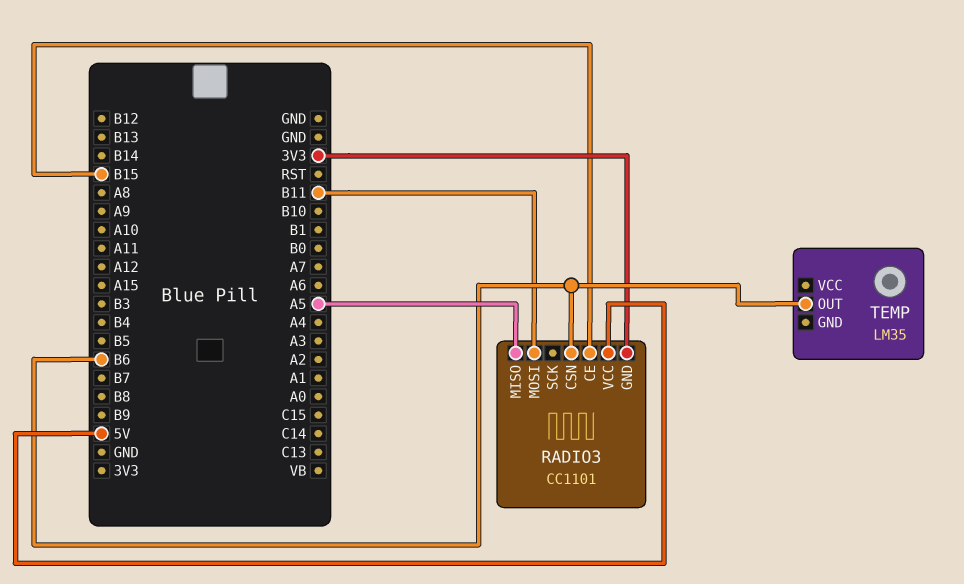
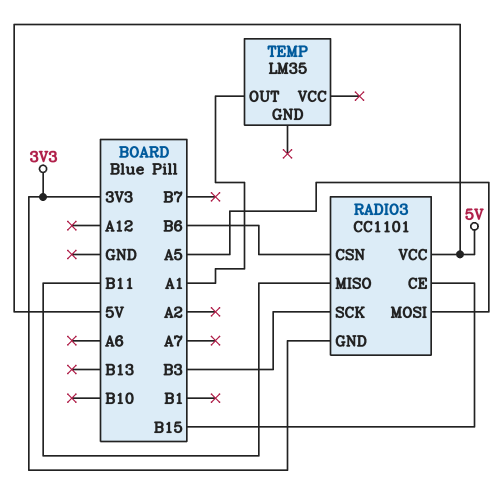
RADIO3 pin MISO: A5 -> B11
RADIO3 pin MOSI: B11 -> A5
RADIO3 pin SCK: none -> B3
TEMP pin OUT: B6 -> A1

